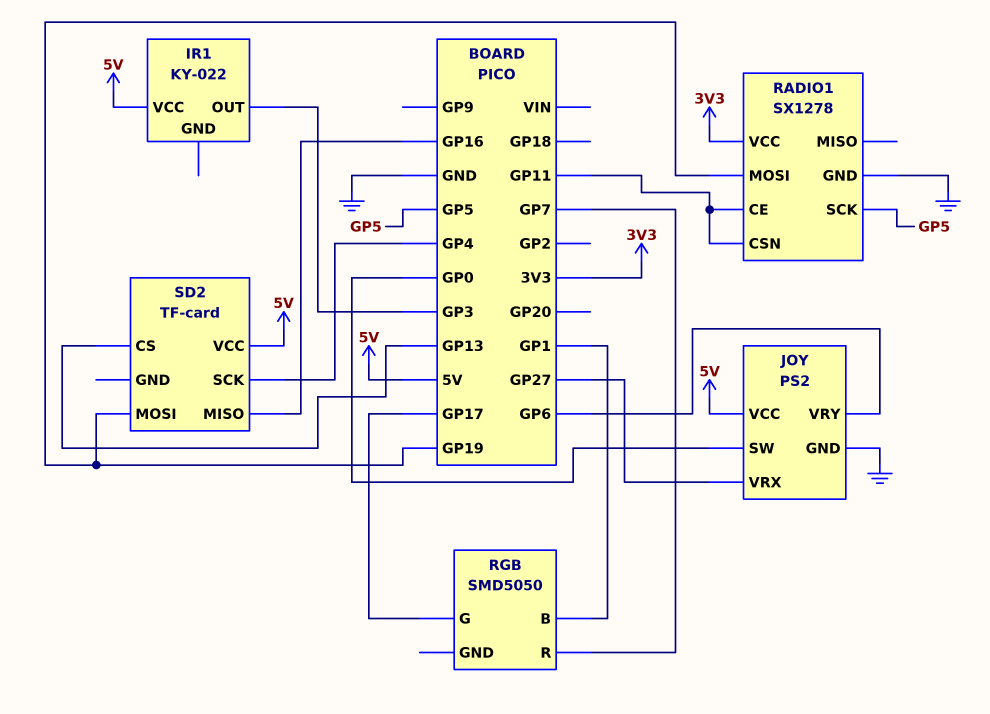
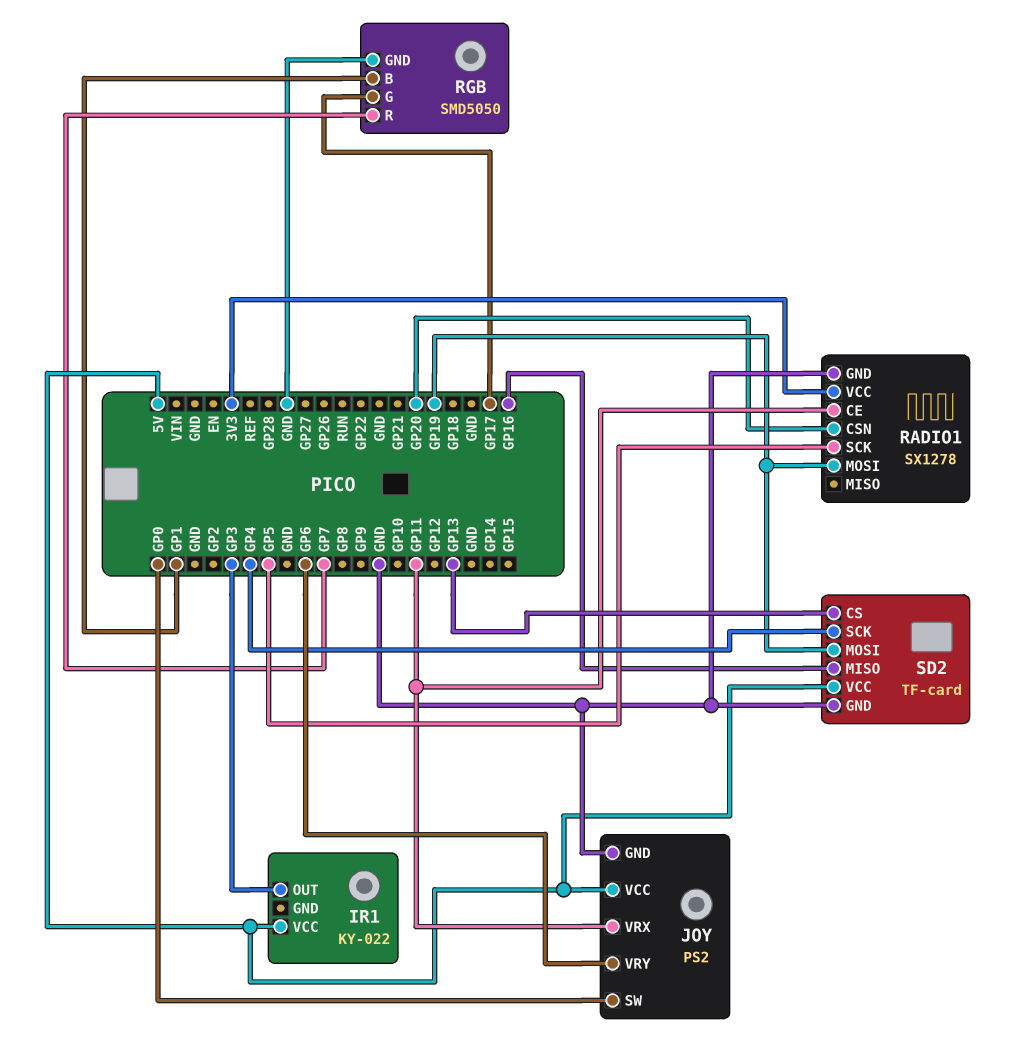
JOY pin VRX: GP27 -> GP11
RADIO1 pin CSN: GP11 -> GP20
RGB pin GND: none -> GND
SD2 pin GND: none -> GND

